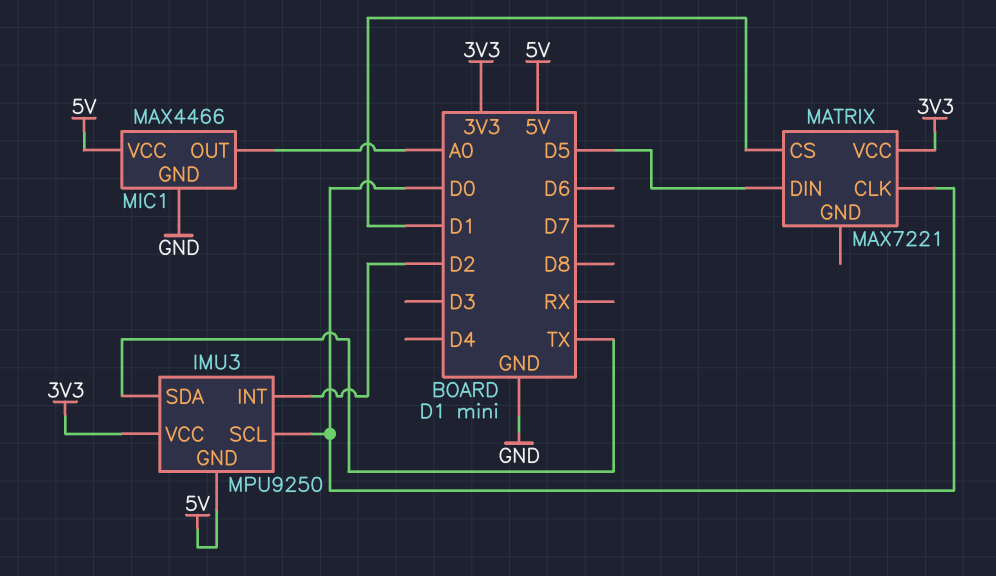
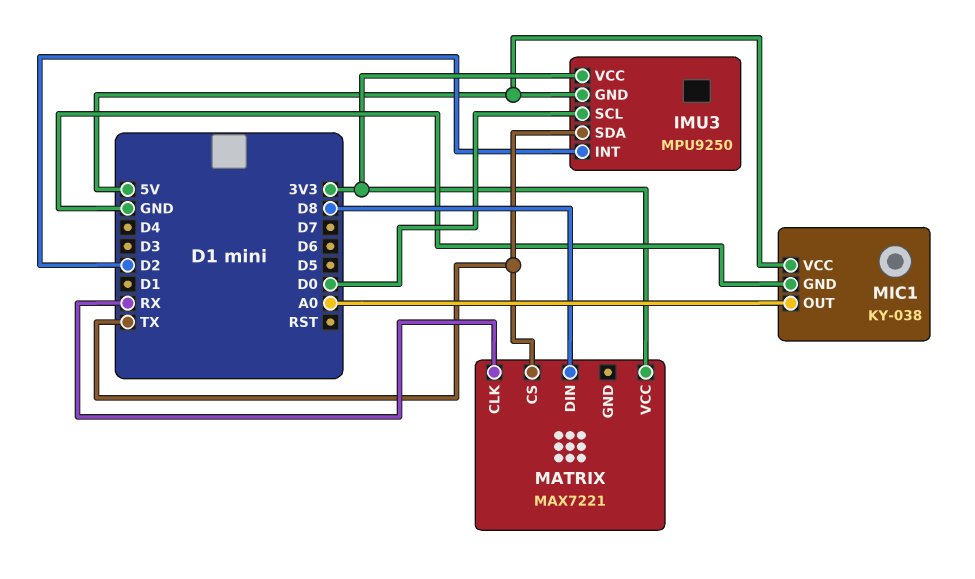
MATRIX pin CLK: D0 -> RX
MATRIX pin CS: D1 -> TX
MATRIX pin DIN: D5 -> D8
MIC1: MAX4466 -> KY-038

